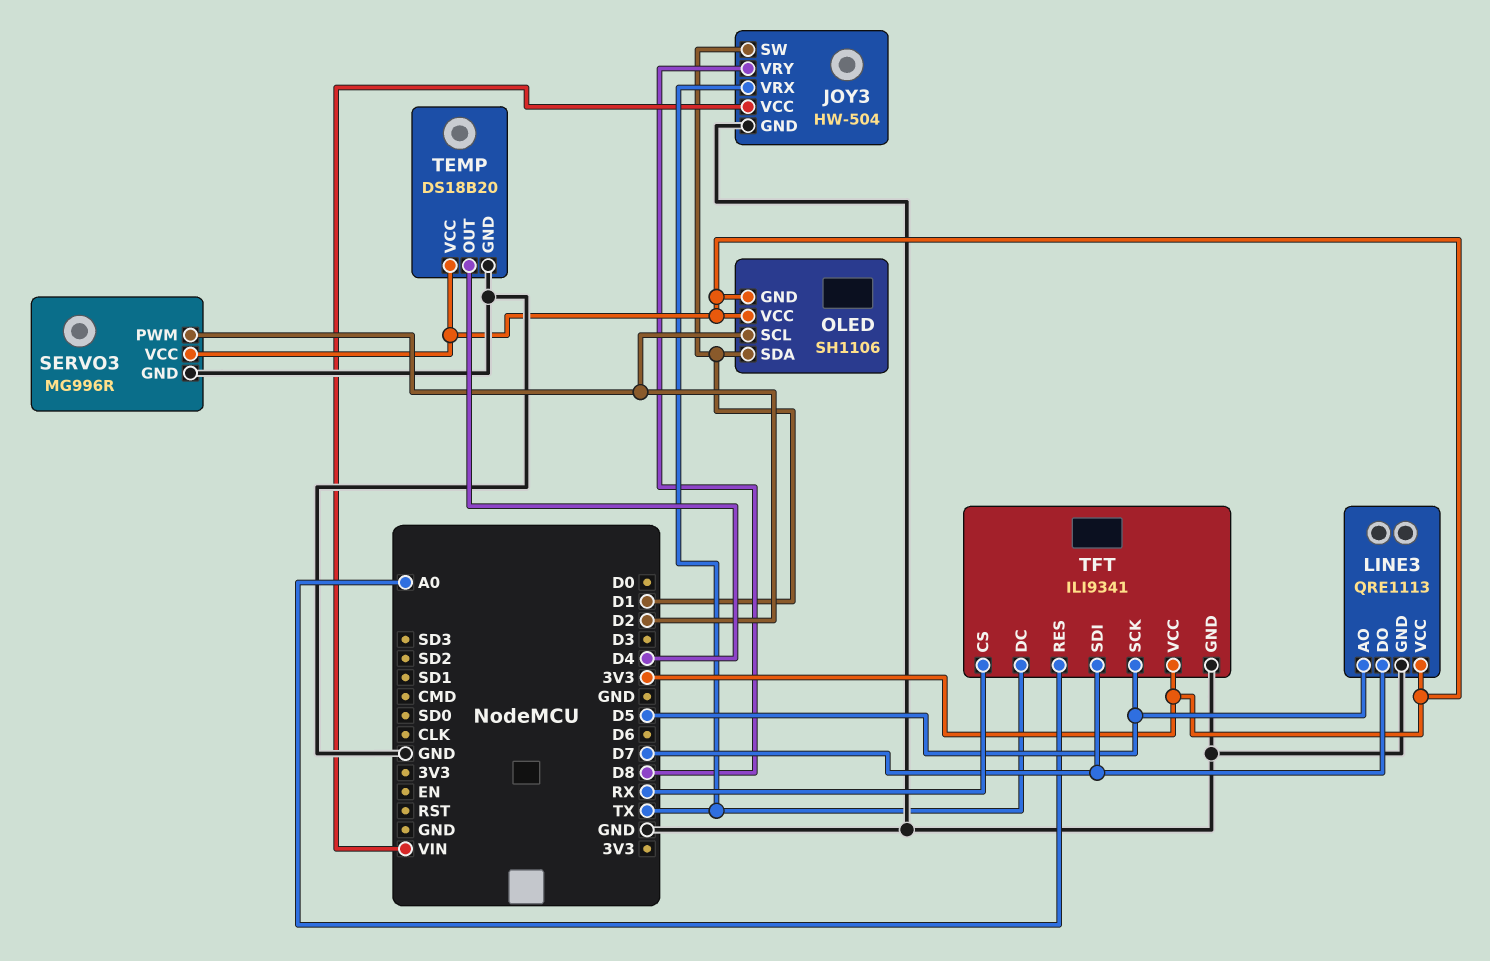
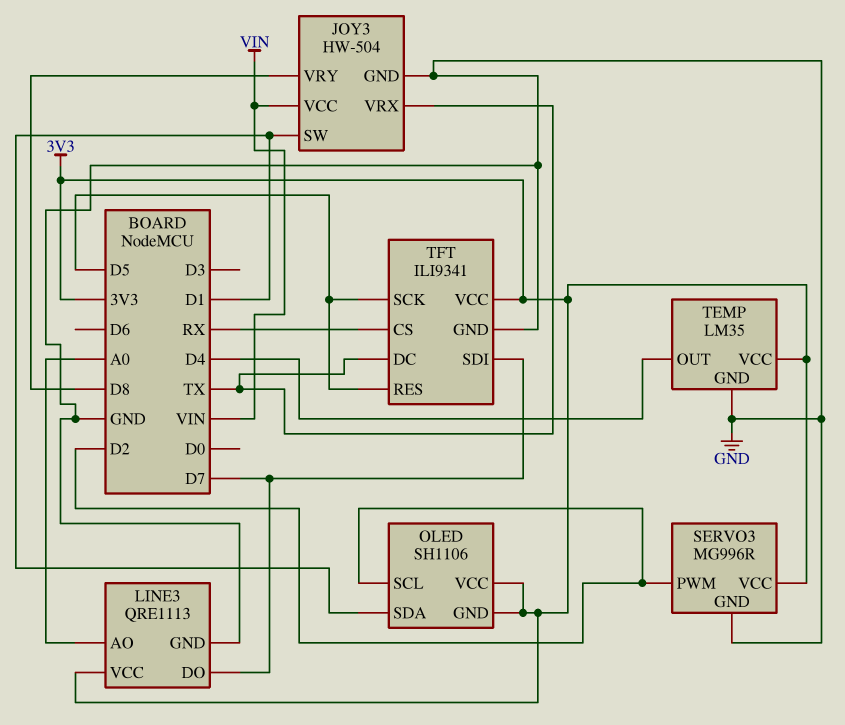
LINE3 pin AO: D5 -> A0
TEMP: DS18B20 -> LM35
TFT pin RES: A0 -> D5

